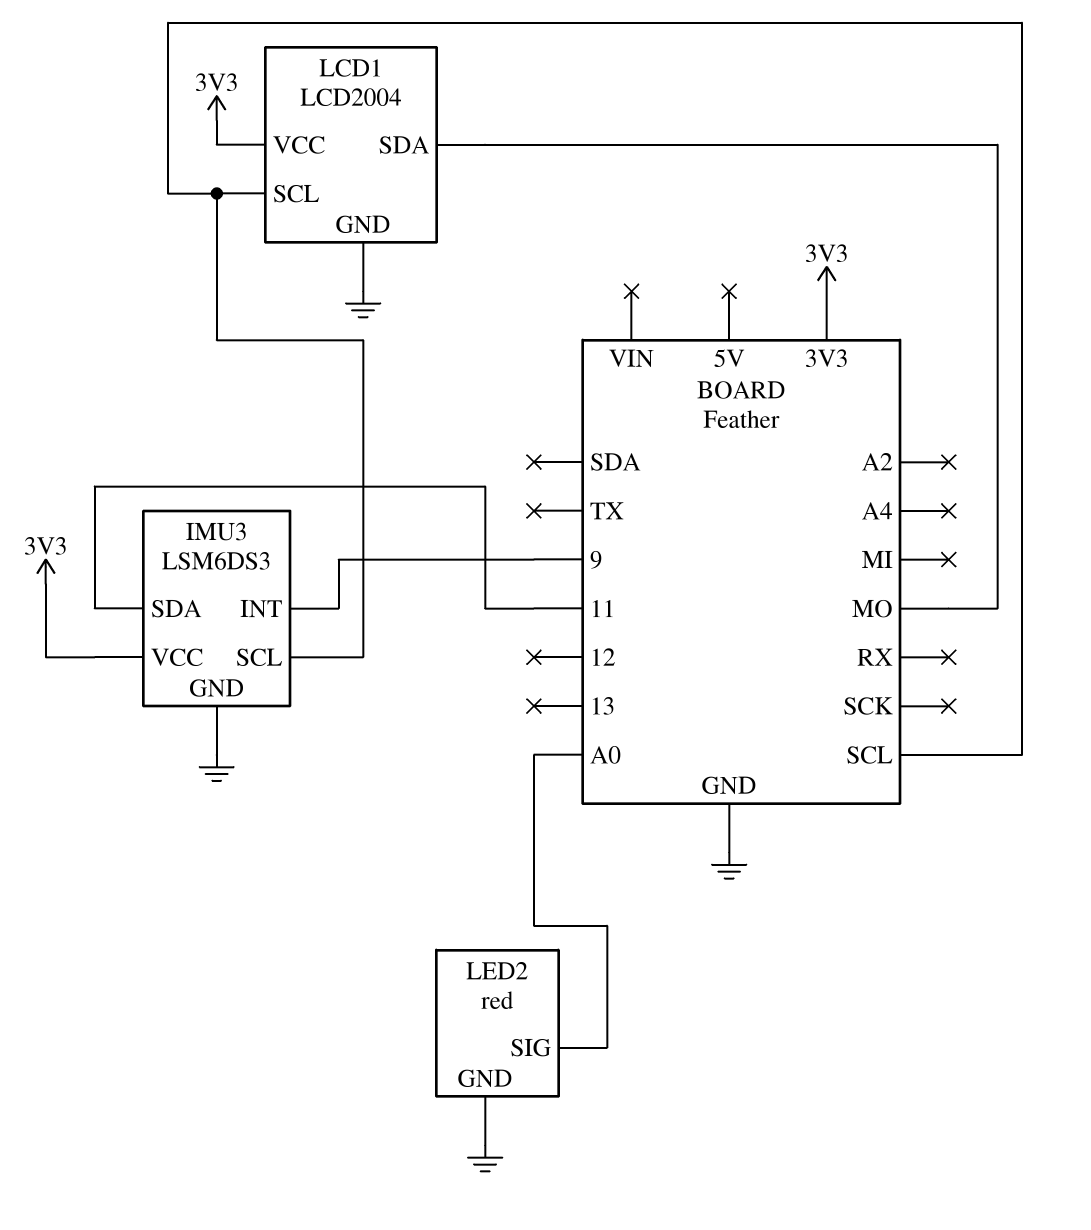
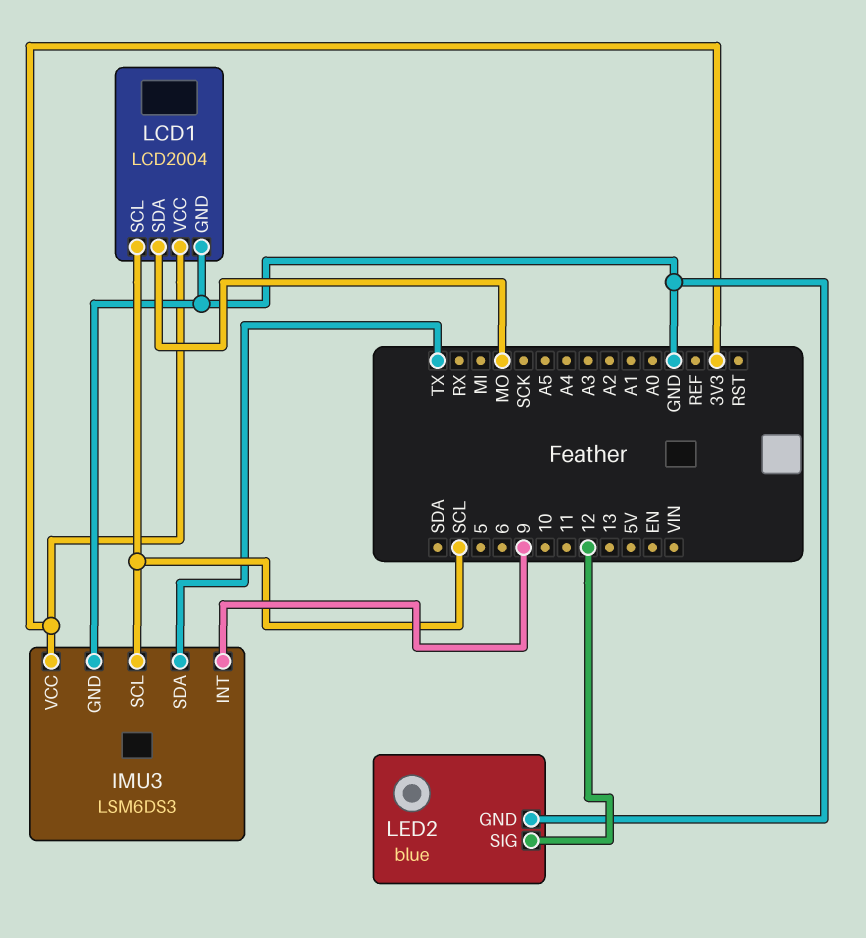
IMU3 pin SDA: 11 -> TX
LED2: red -> blue
LED2 pin SIG: A0 -> 12

